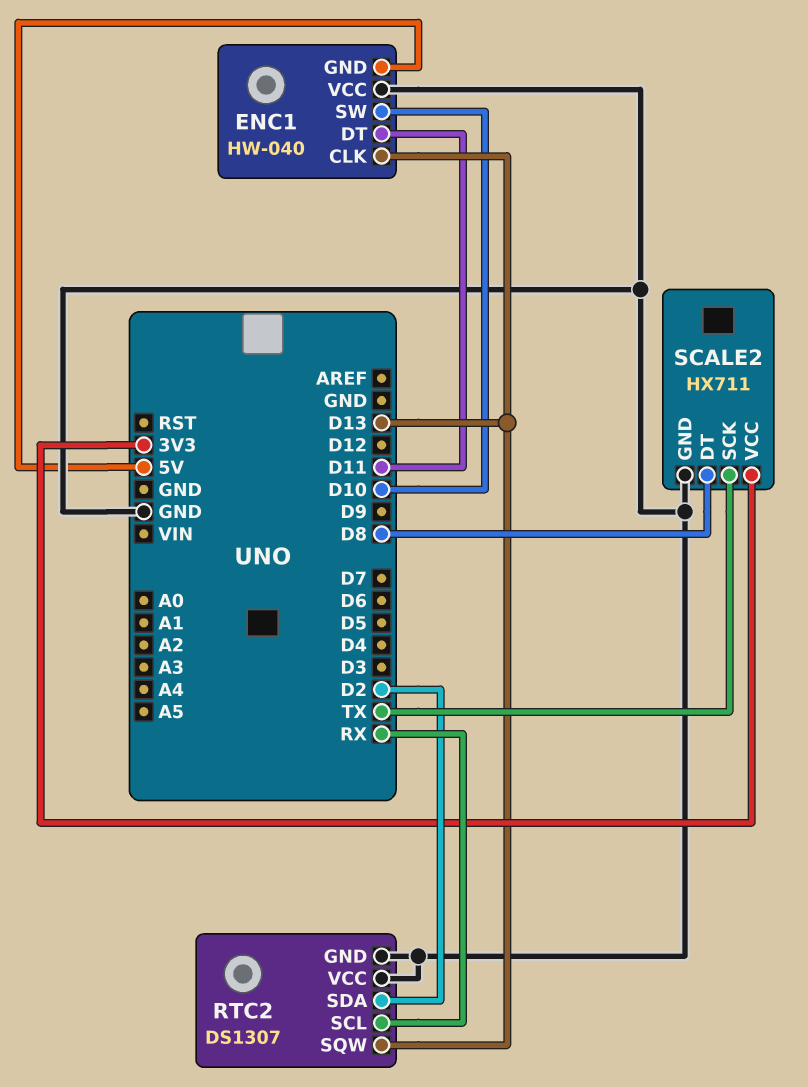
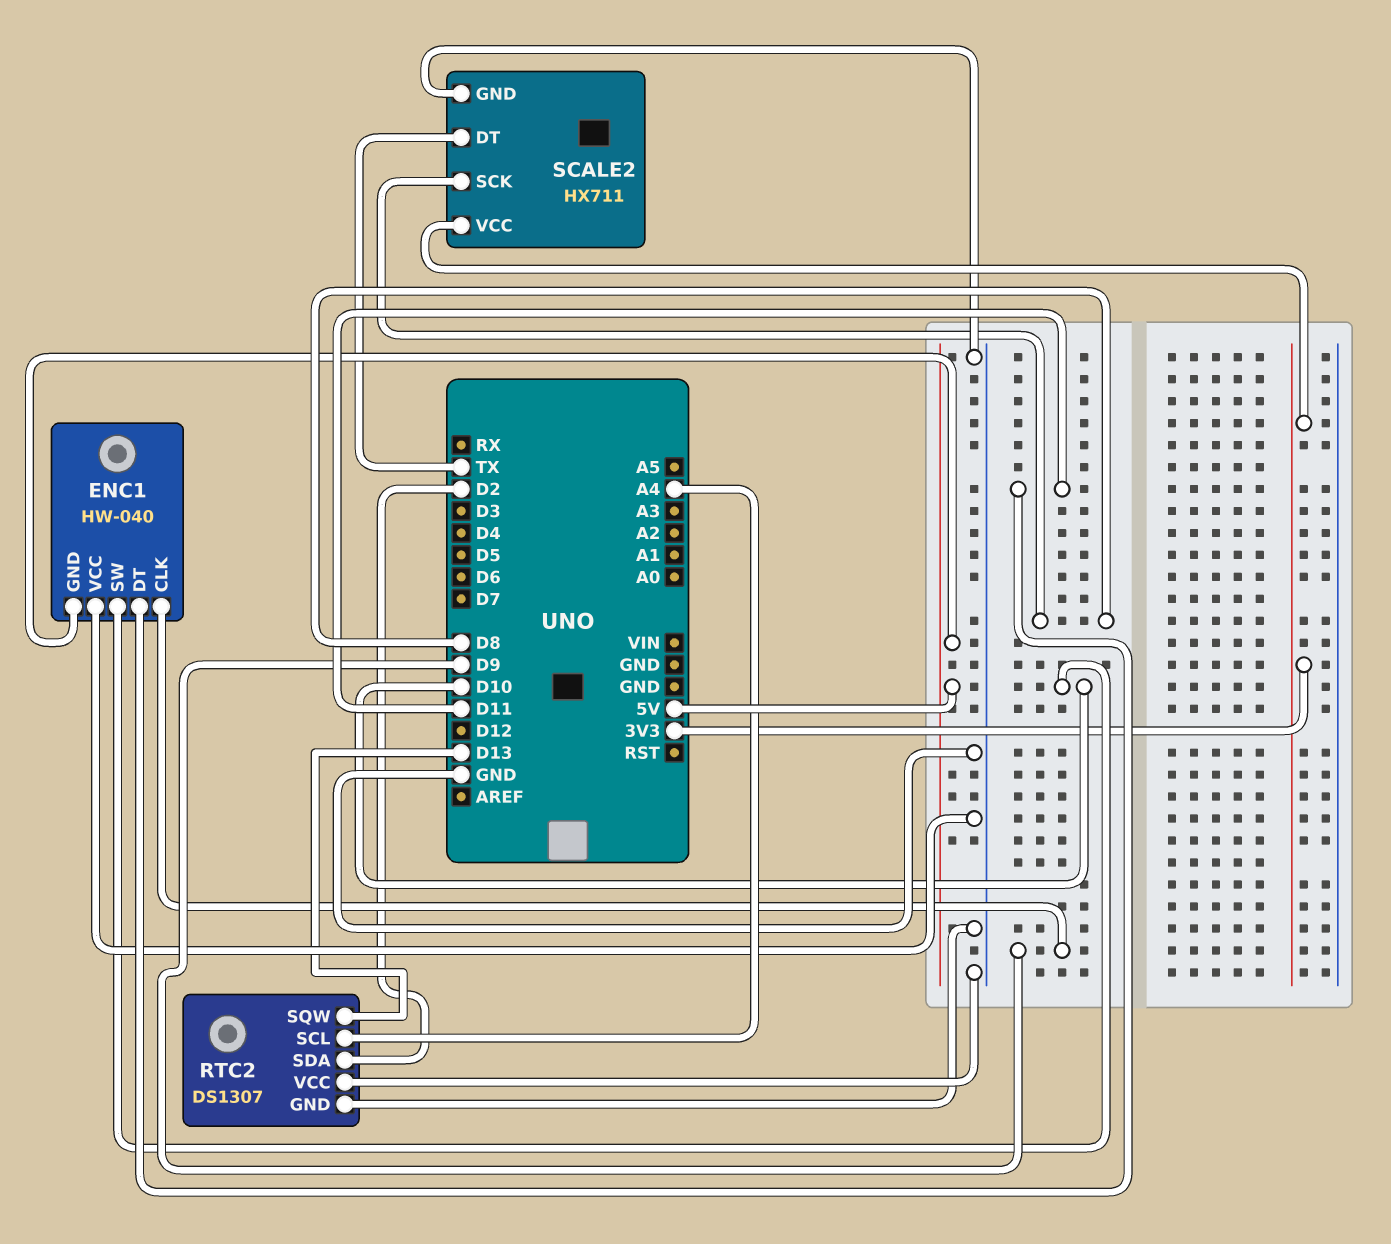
ENC1 pin CLK: D13 -> D9
RTC2 pin SCL: RX -> A4
SCALE2 pin DT: D8 -> TX
SCALE2 pin SCK: TX -> D8

